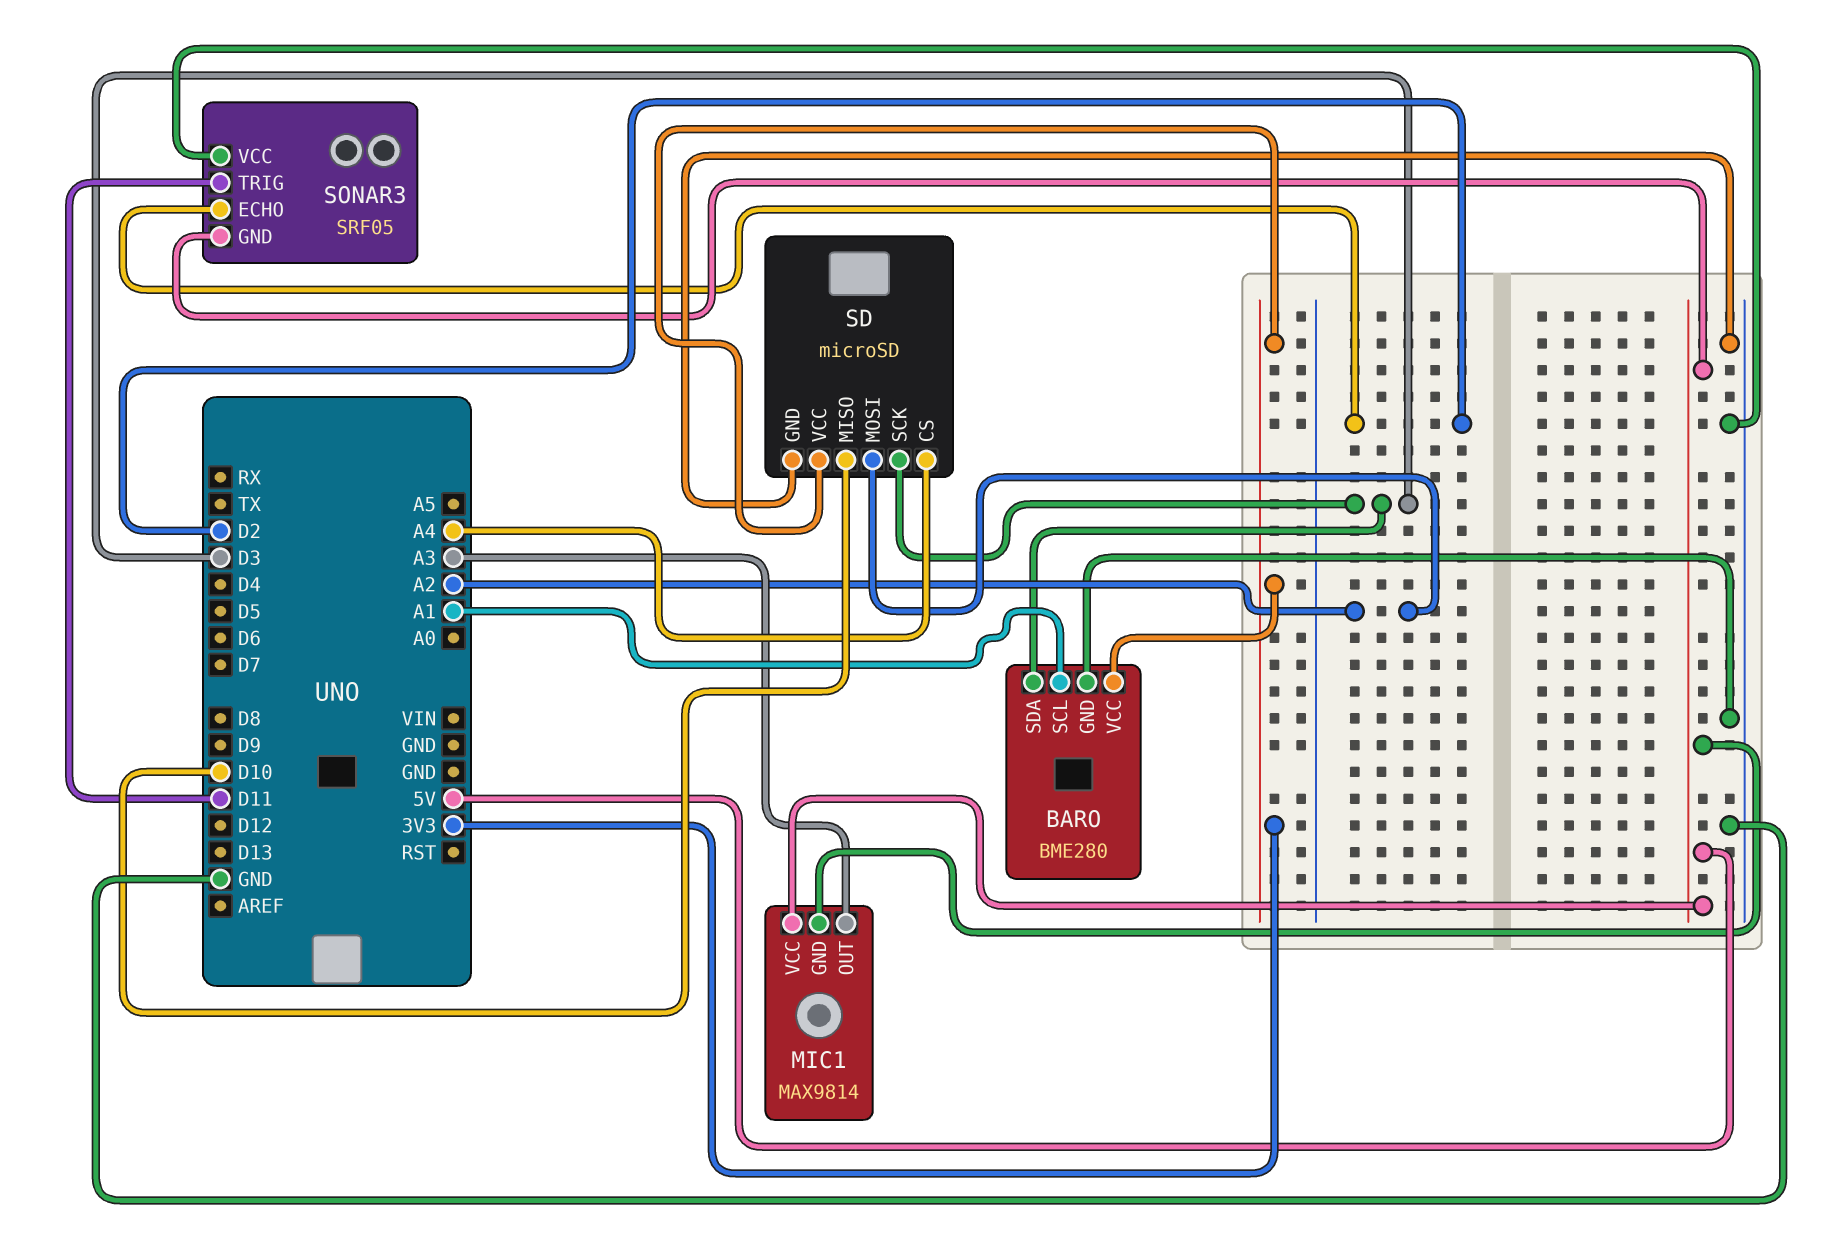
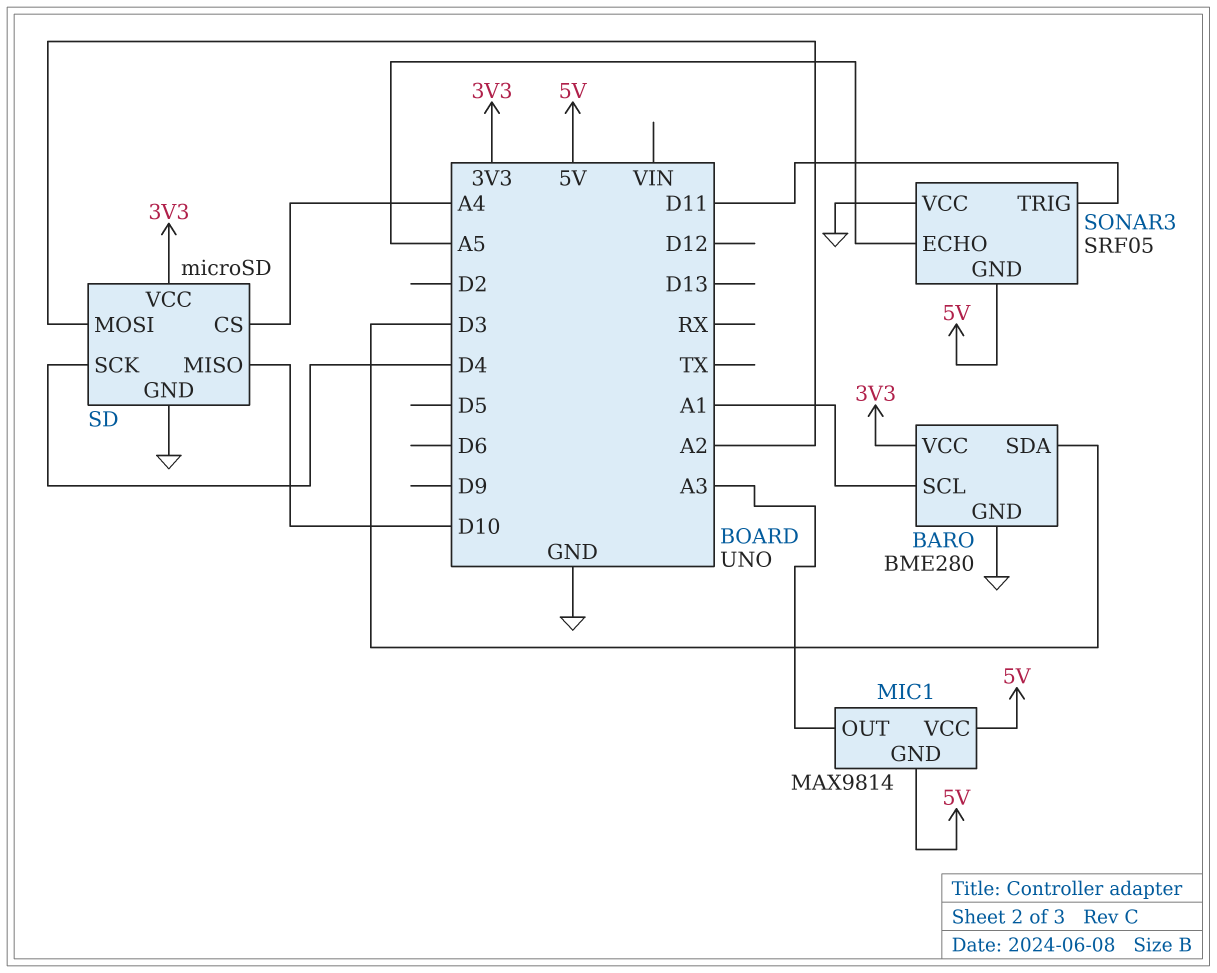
SD pin SCK: D3 -> D4
SONAR3 pin ECHO: D2 -> A5

